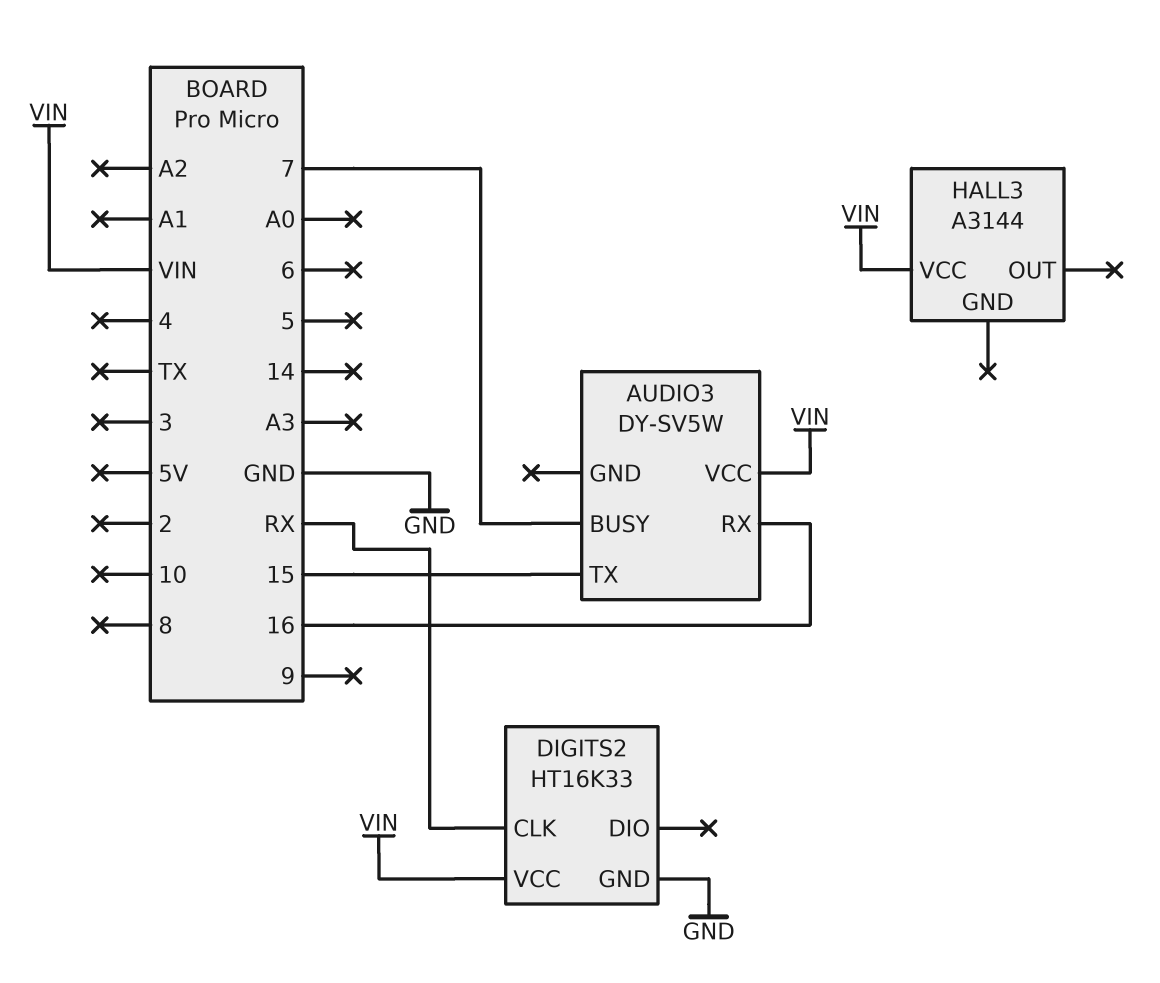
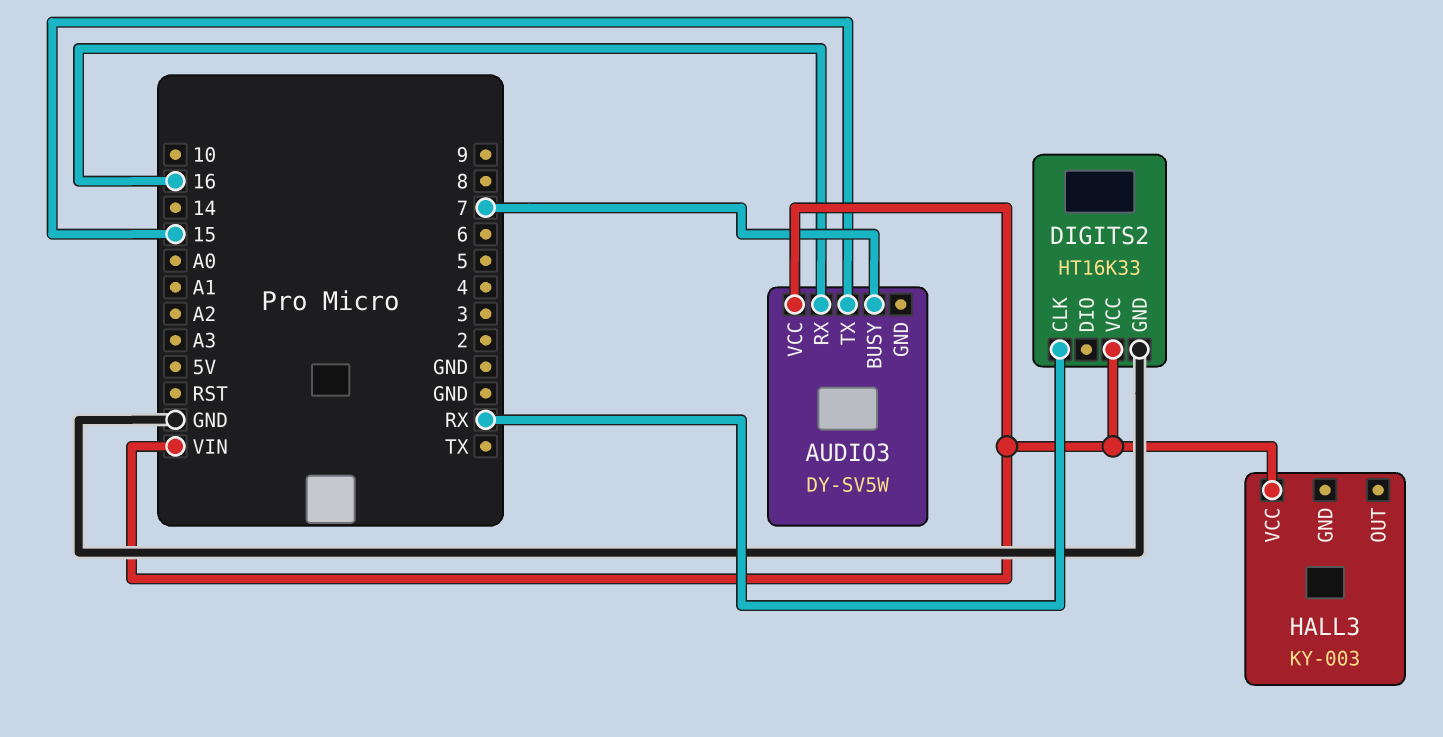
HALL3: A3144 -> KY-003

